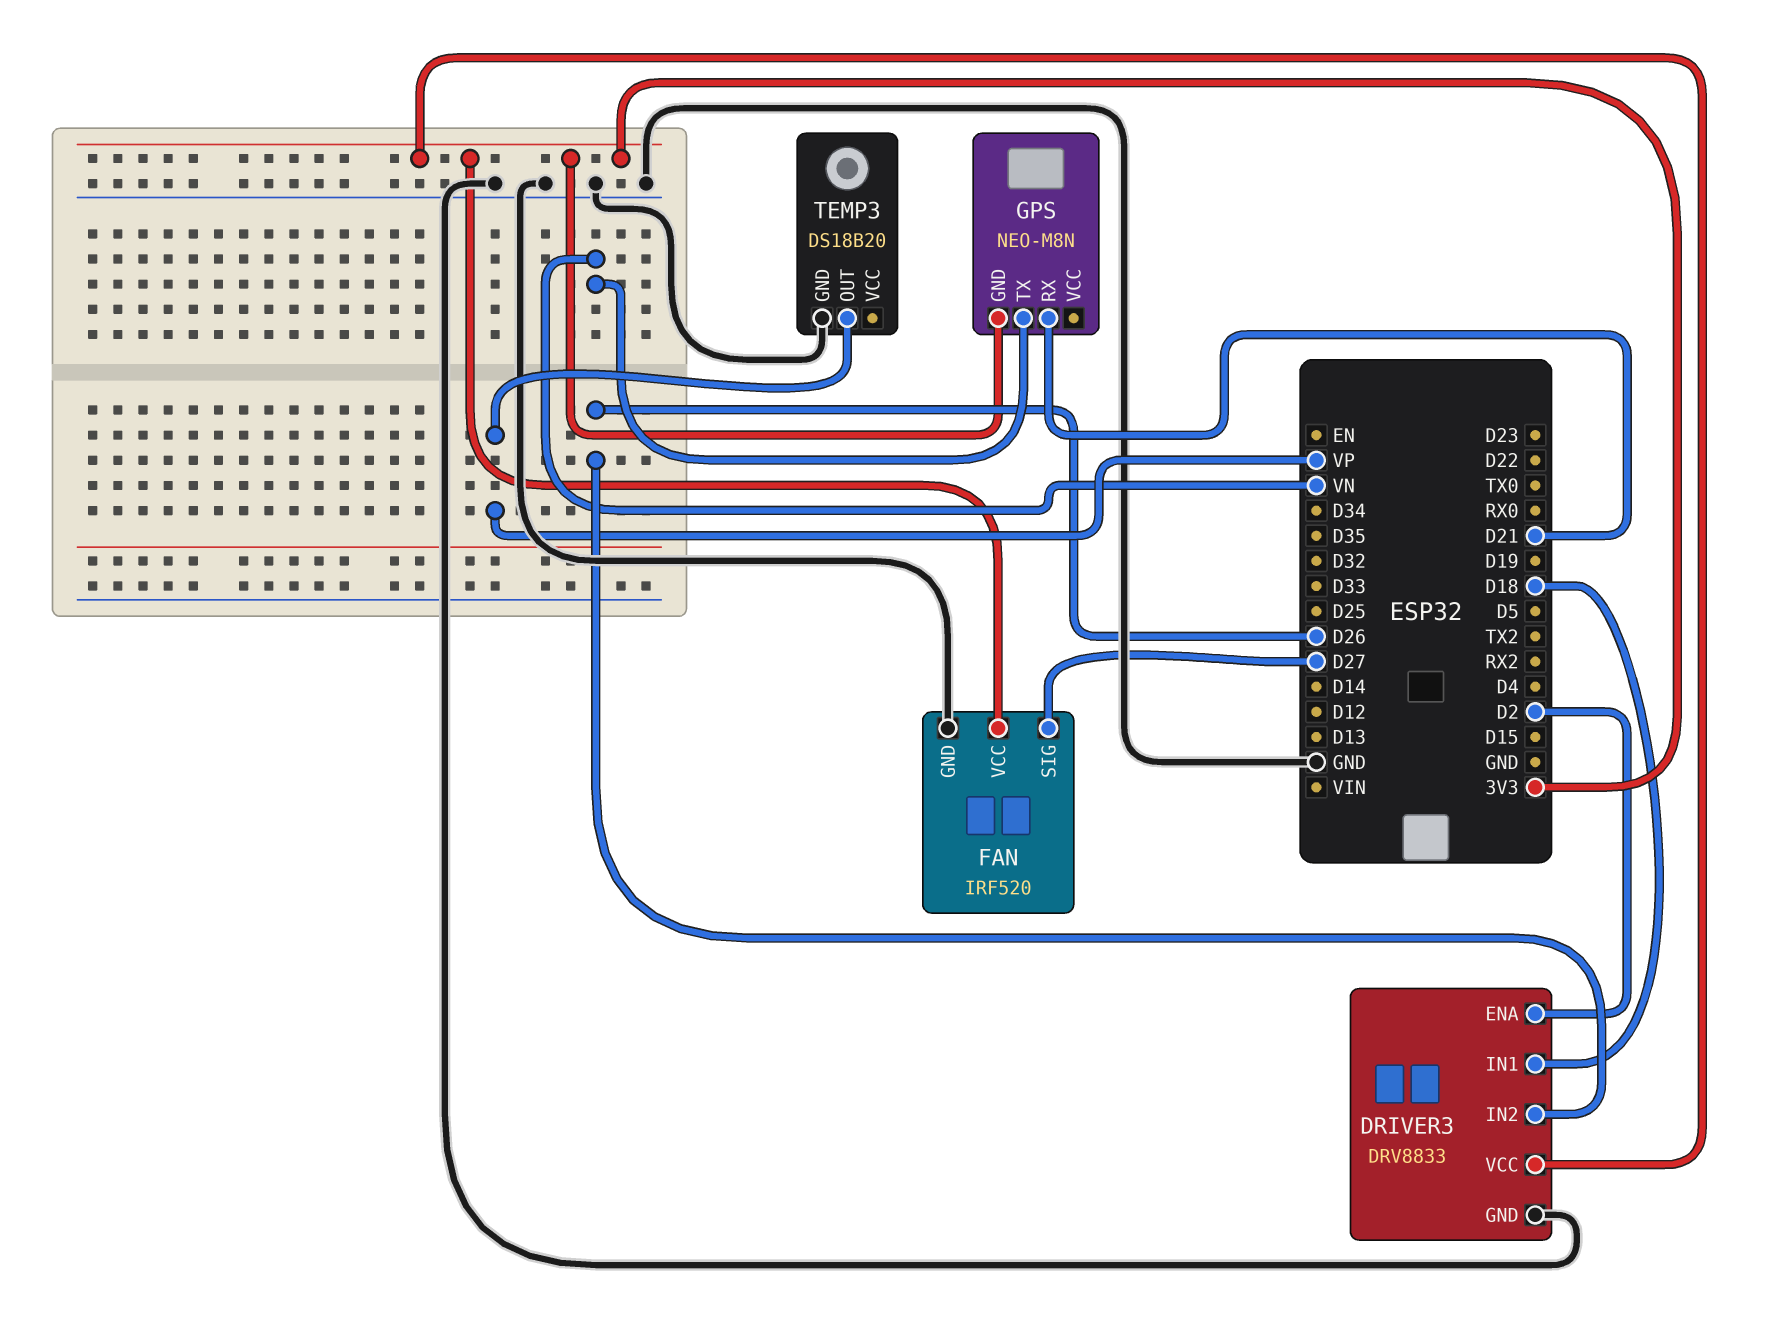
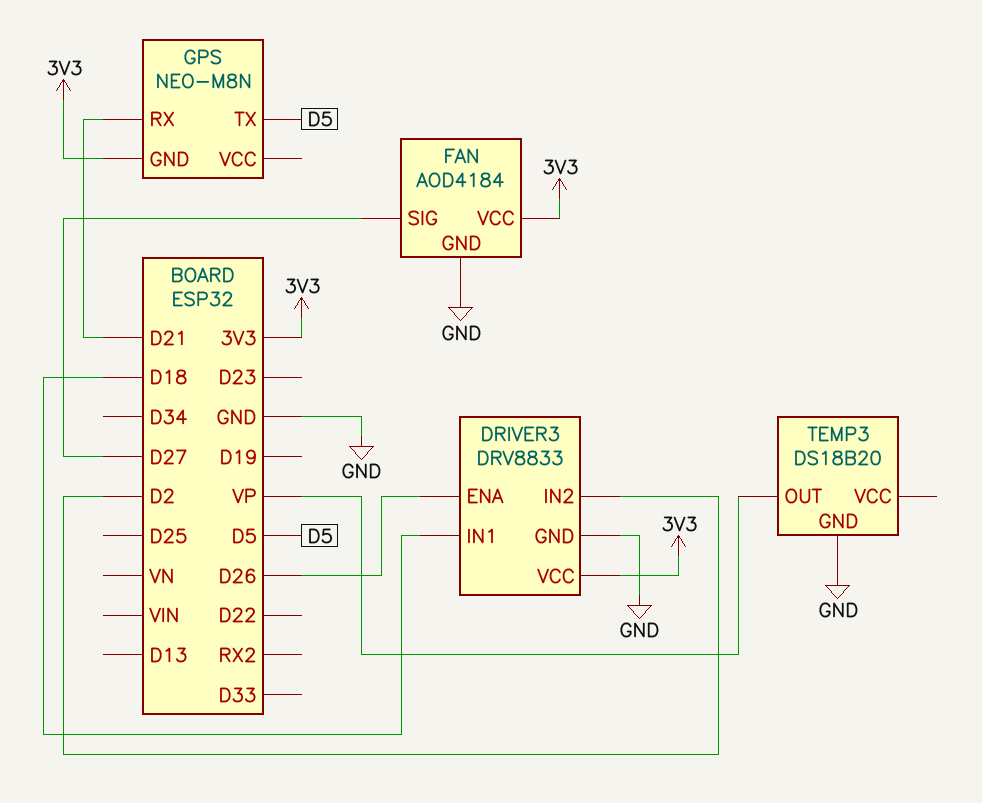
DRIVER3 pin ENA: D2 -> D26
DRIVER3 pin IN2: D26 -> D2
FAN: IRF520 -> AOD4184
GPS pin TX: VN -> D5

